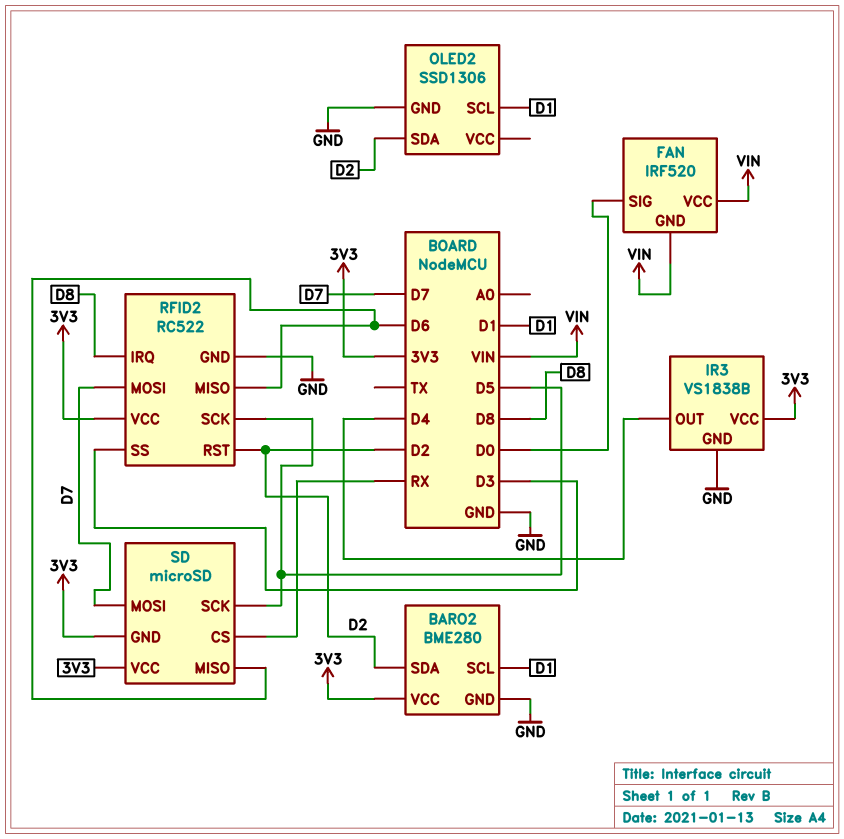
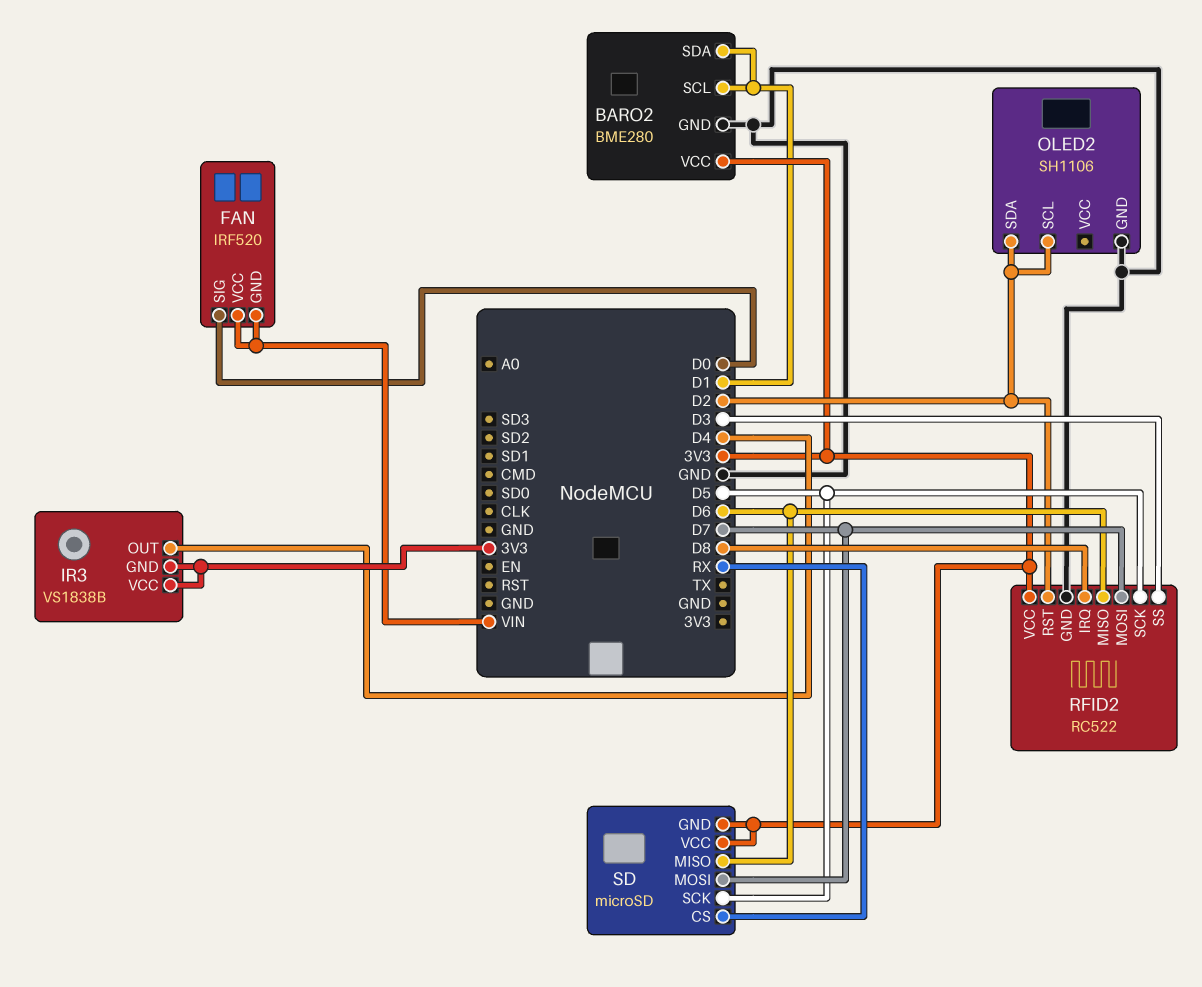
BARO2 pin SDA: D2 -> D1
IR3 pin GND: GND -> 3V3
OLED2: SSD1306 -> SH1106
OLED2 pin SCL: D1 -> D2

